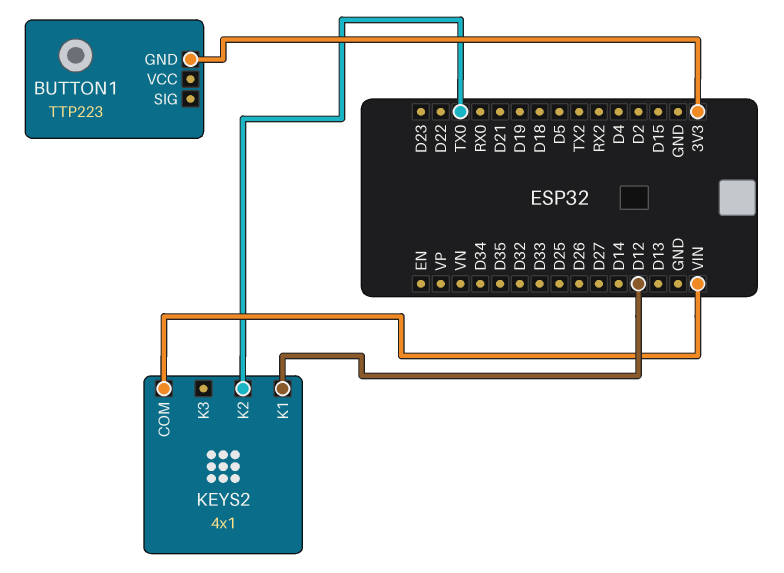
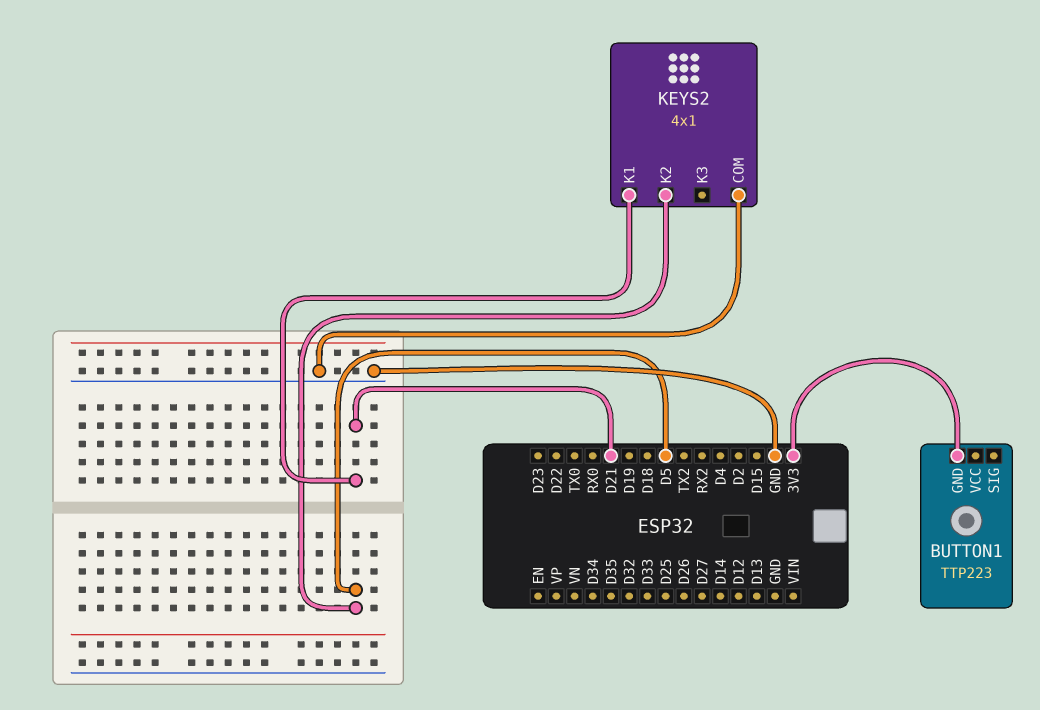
KEYS2 pin COM: VIN -> GND
KEYS2 pin K1: D12 -> D21
KEYS2 pin K2: TX0 -> D5

